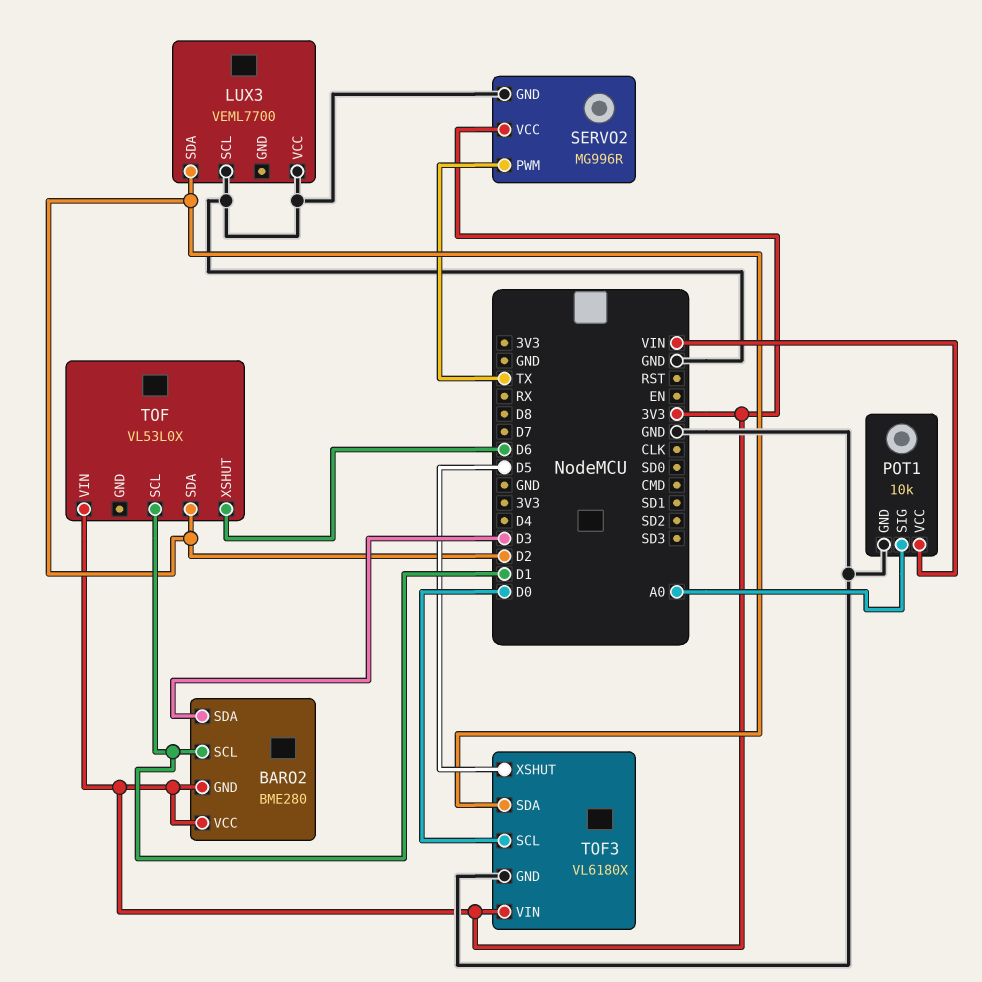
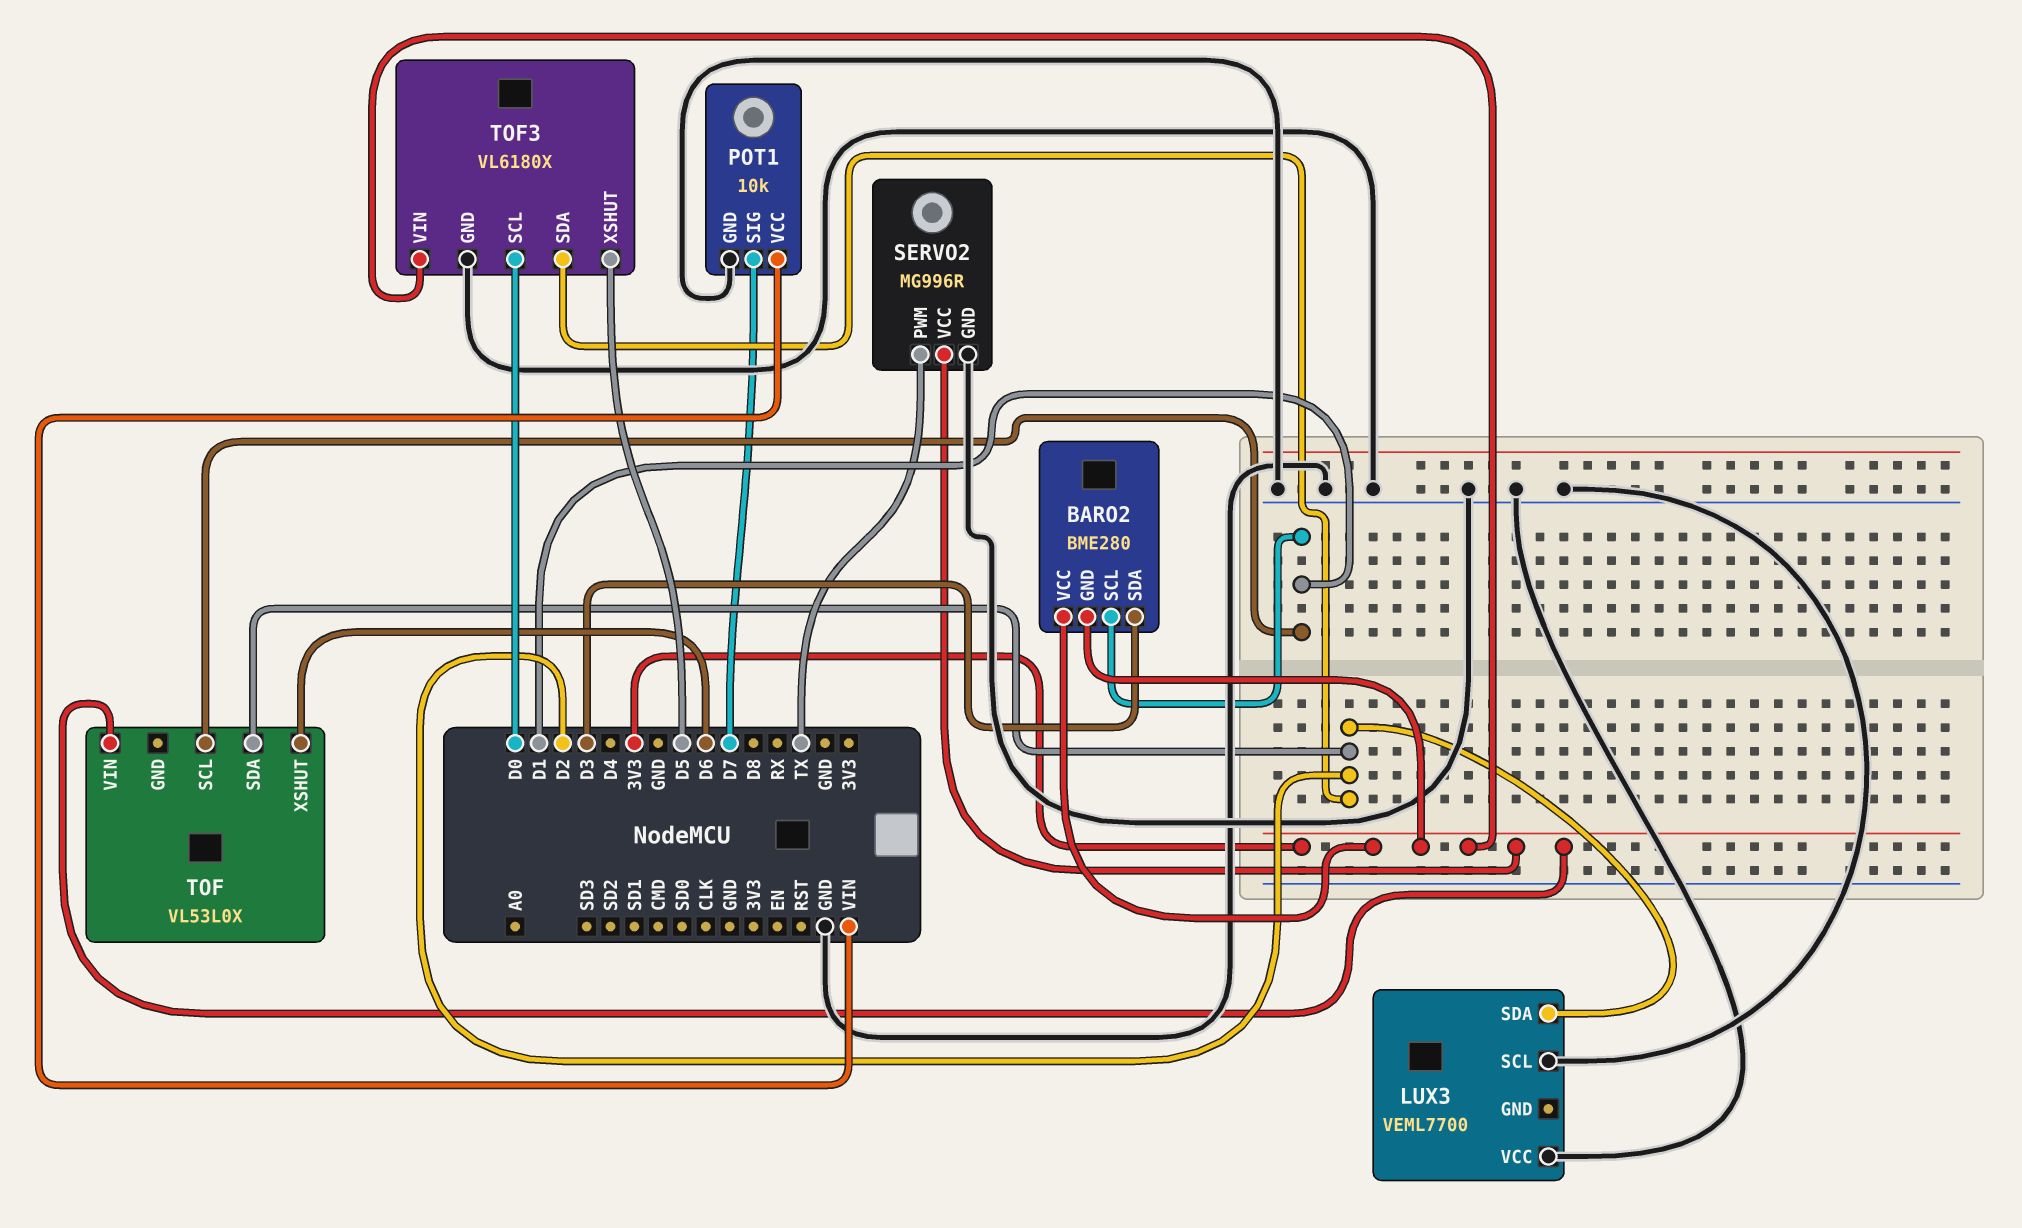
POT1 pin SIG: A0 -> D7

